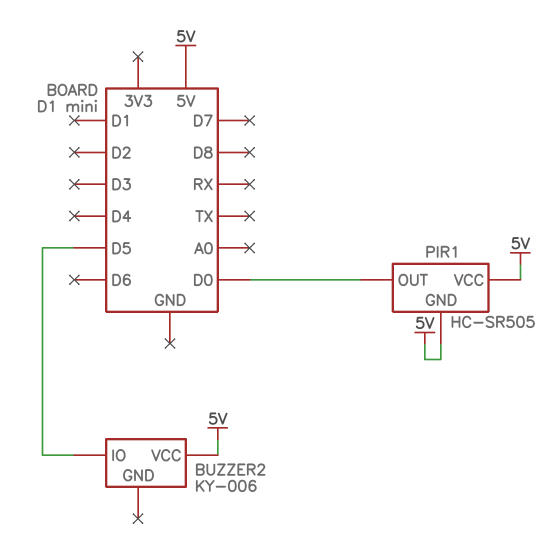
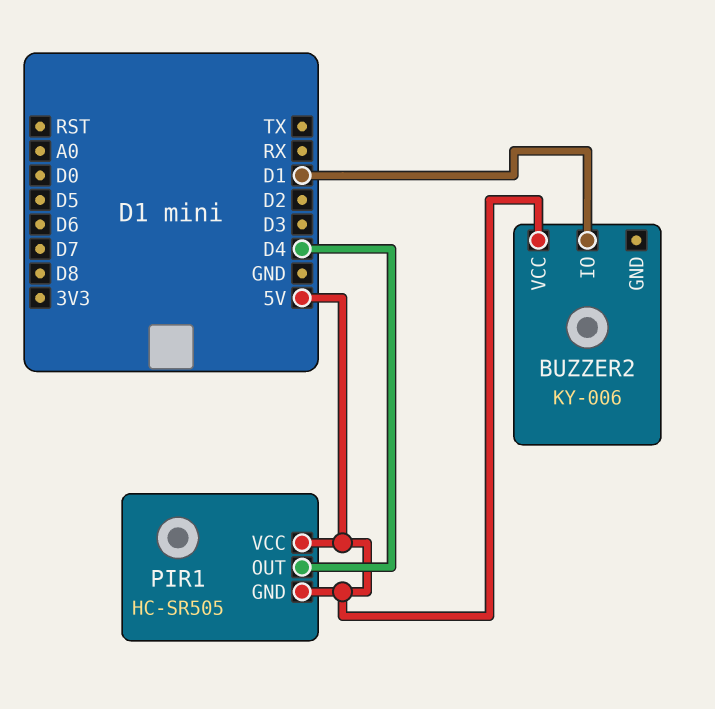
BUZZER2 pin IO: D5 -> D1
PIR1 pin OUT: D0 -> D4

